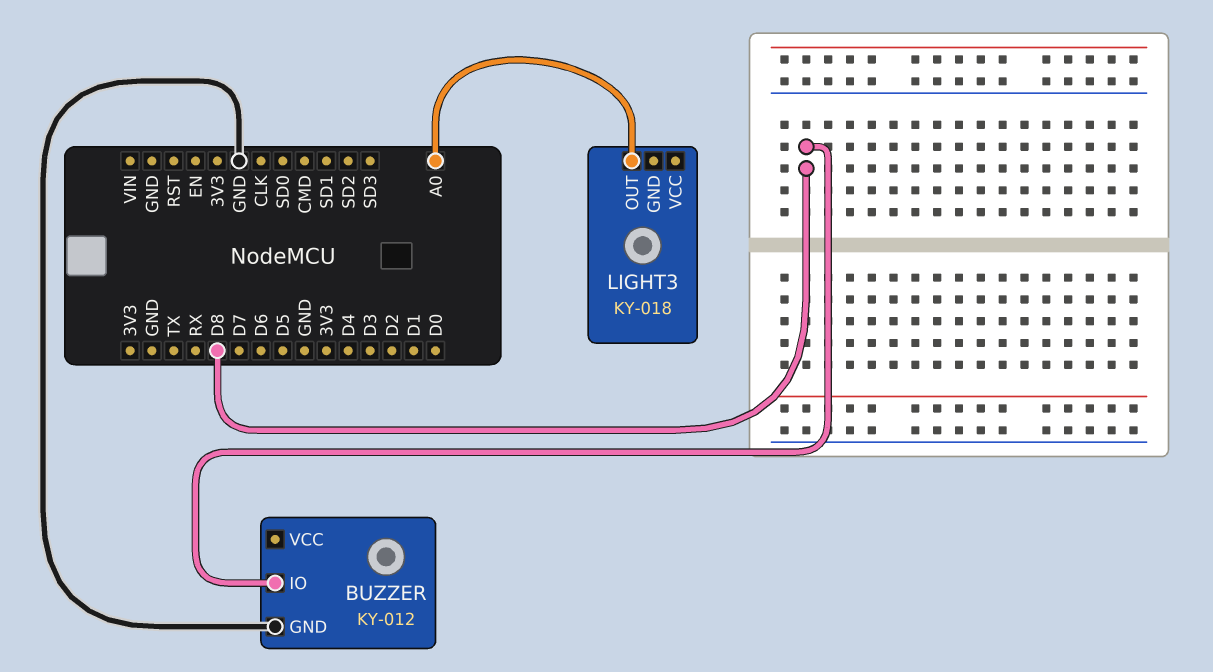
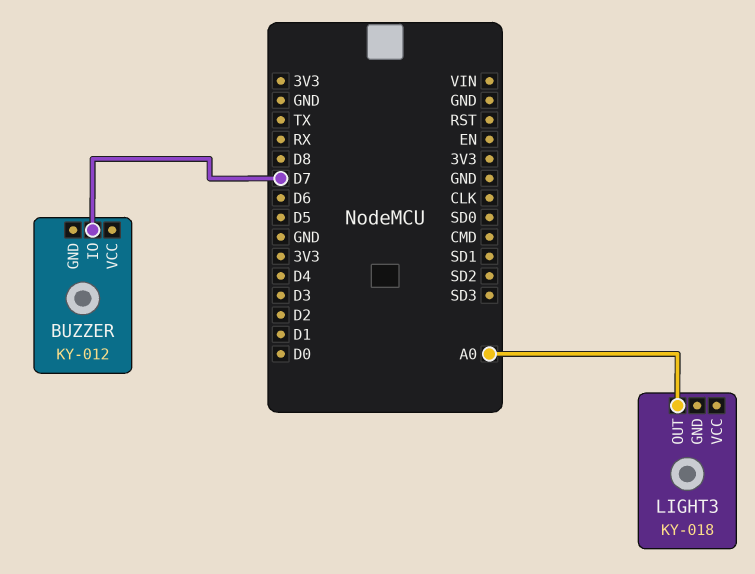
BUZZER pin GND: GND -> none
BUZZER pin IO: D8 -> D7

